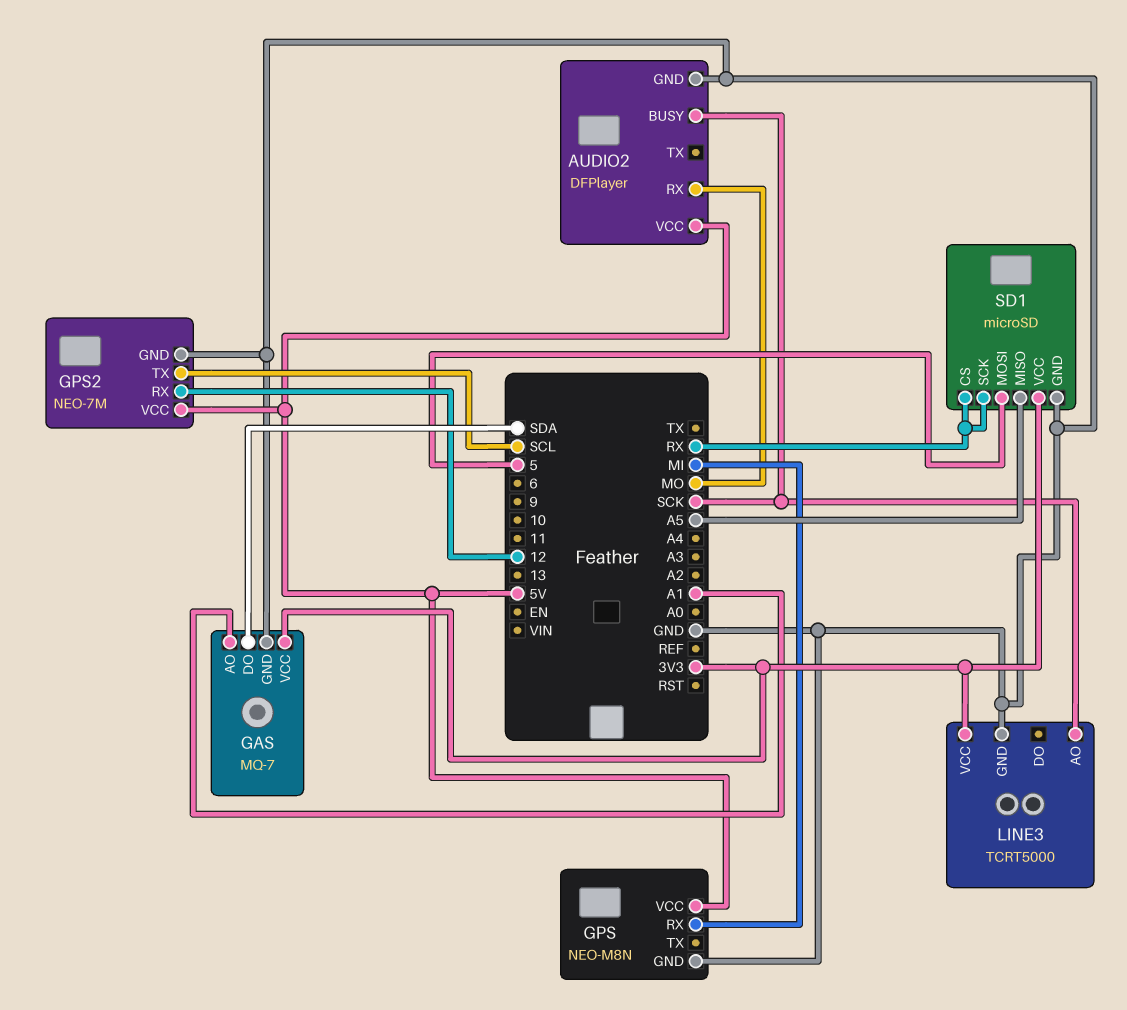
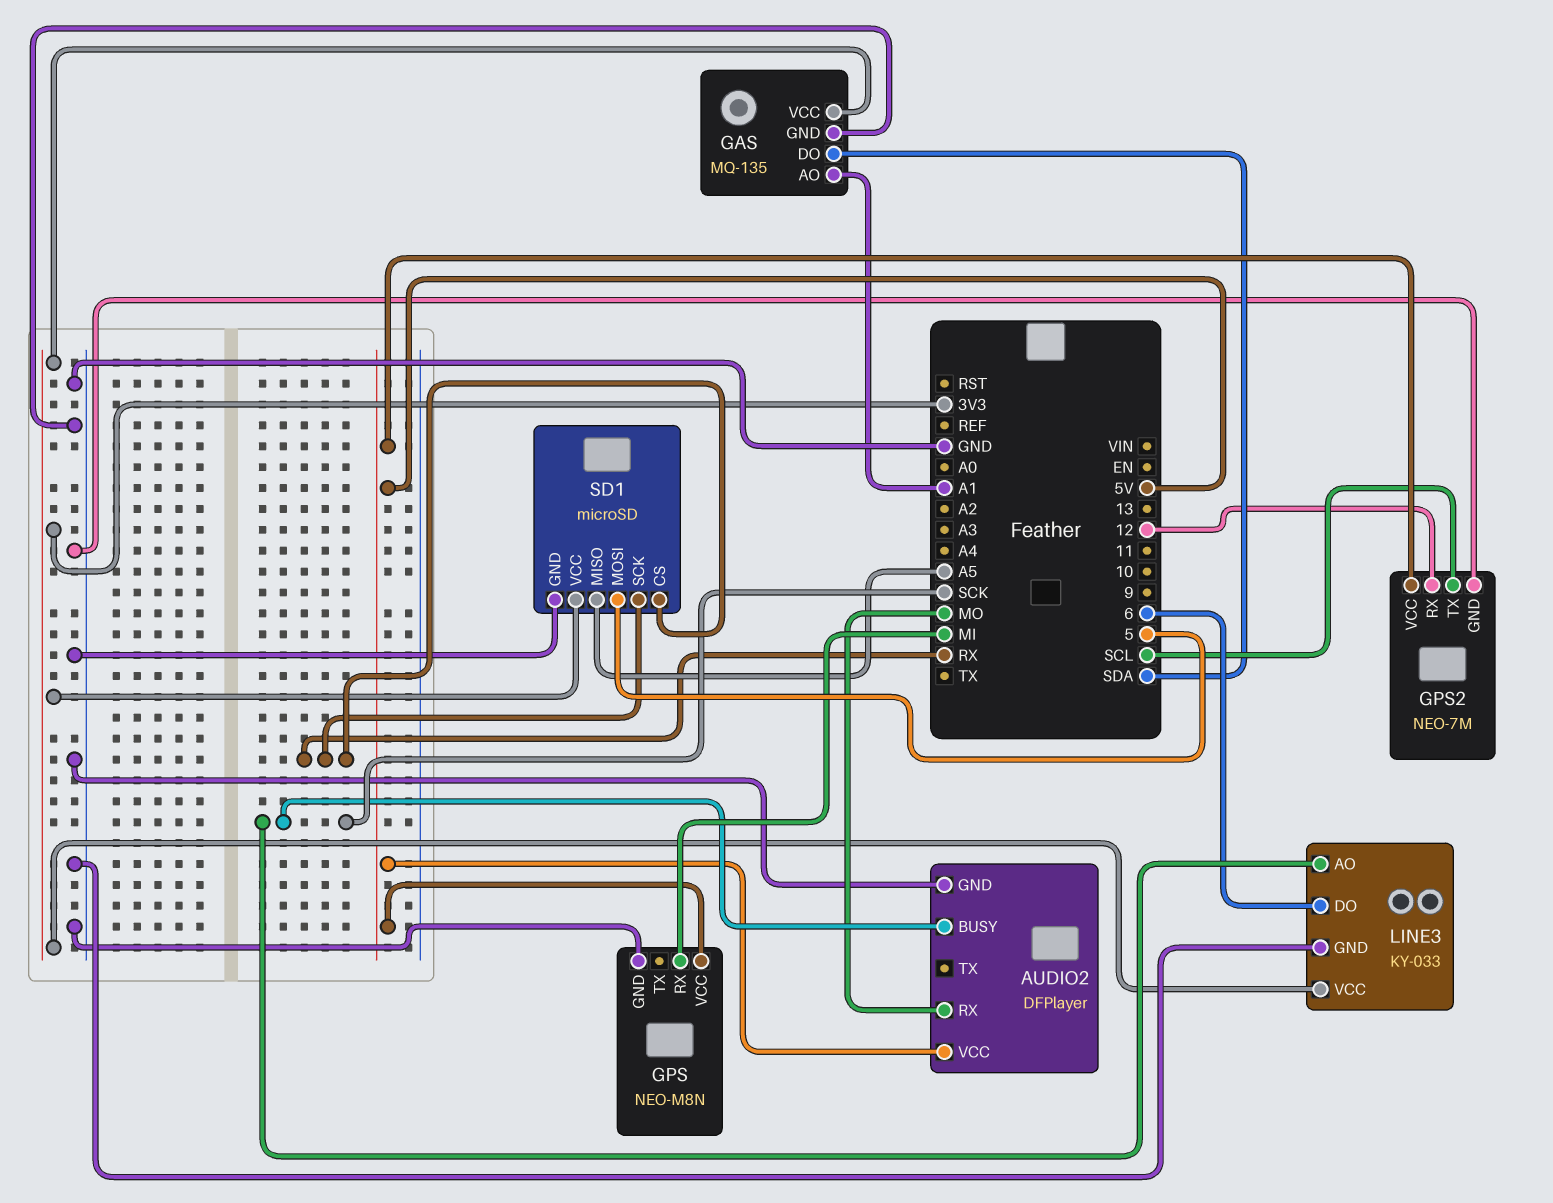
GAS: MQ-7 -> MQ-135
LINE3: TCRT5000 -> KY-033
LINE3 pin DO: none -> 6

